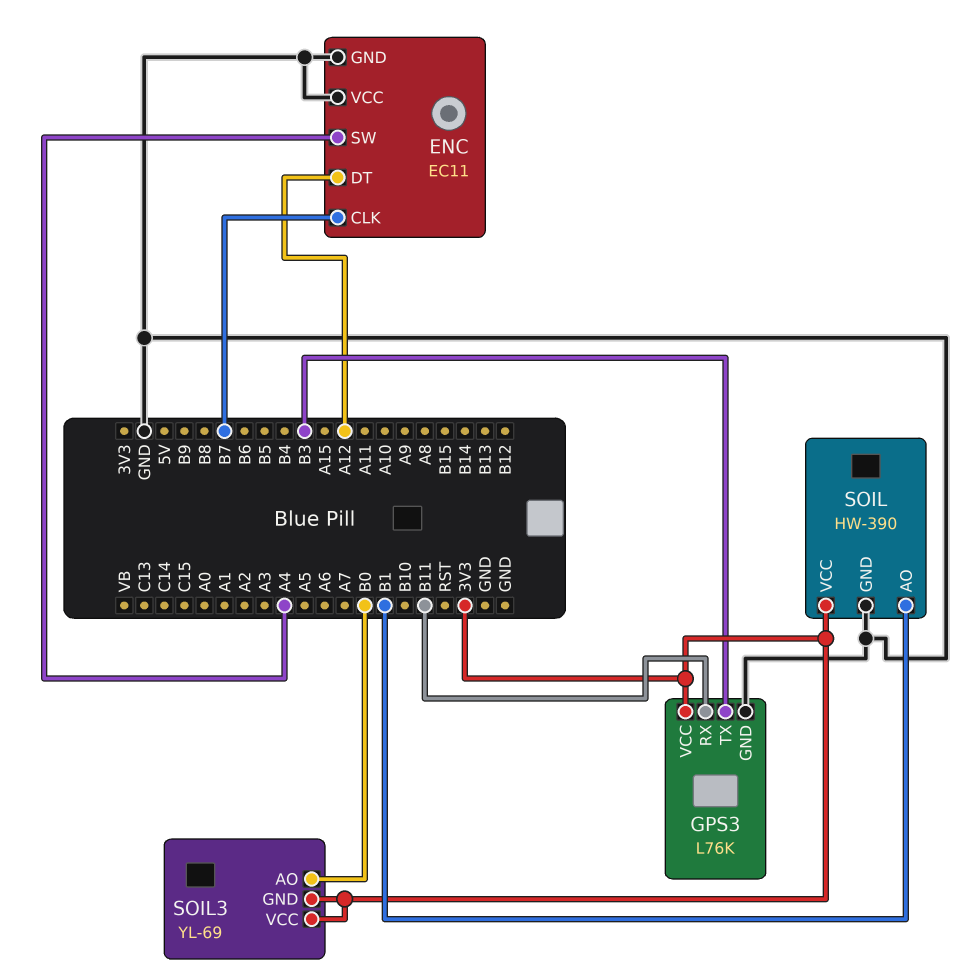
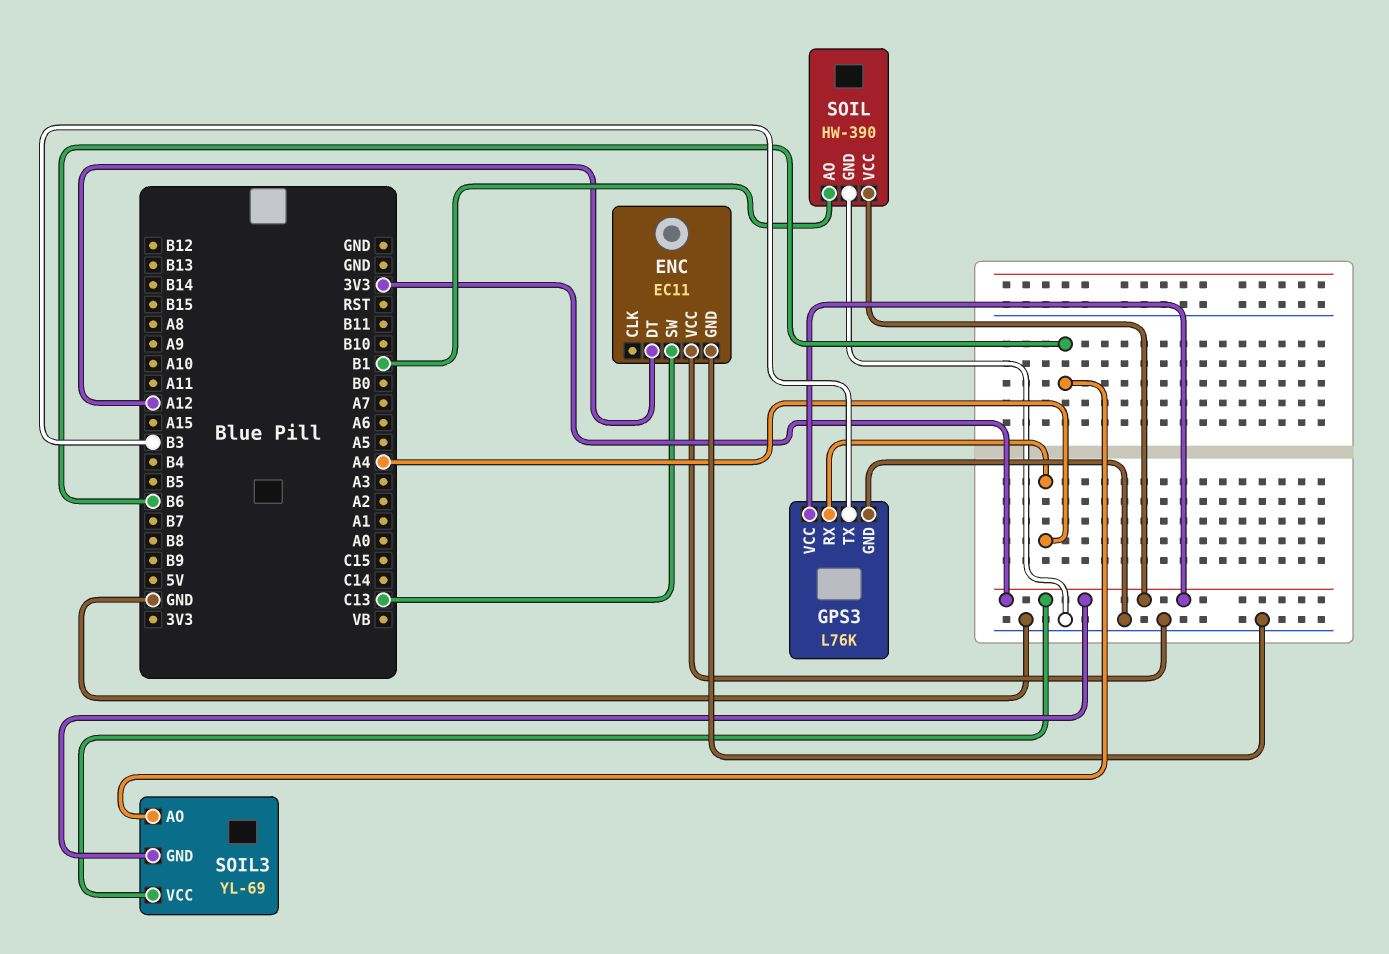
ENC pin CLK: B7 -> none
ENC pin SW: A4 -> C13
GPS3 pin RX: B11 -> A4
SOIL3 pin AO: B0 -> B6

